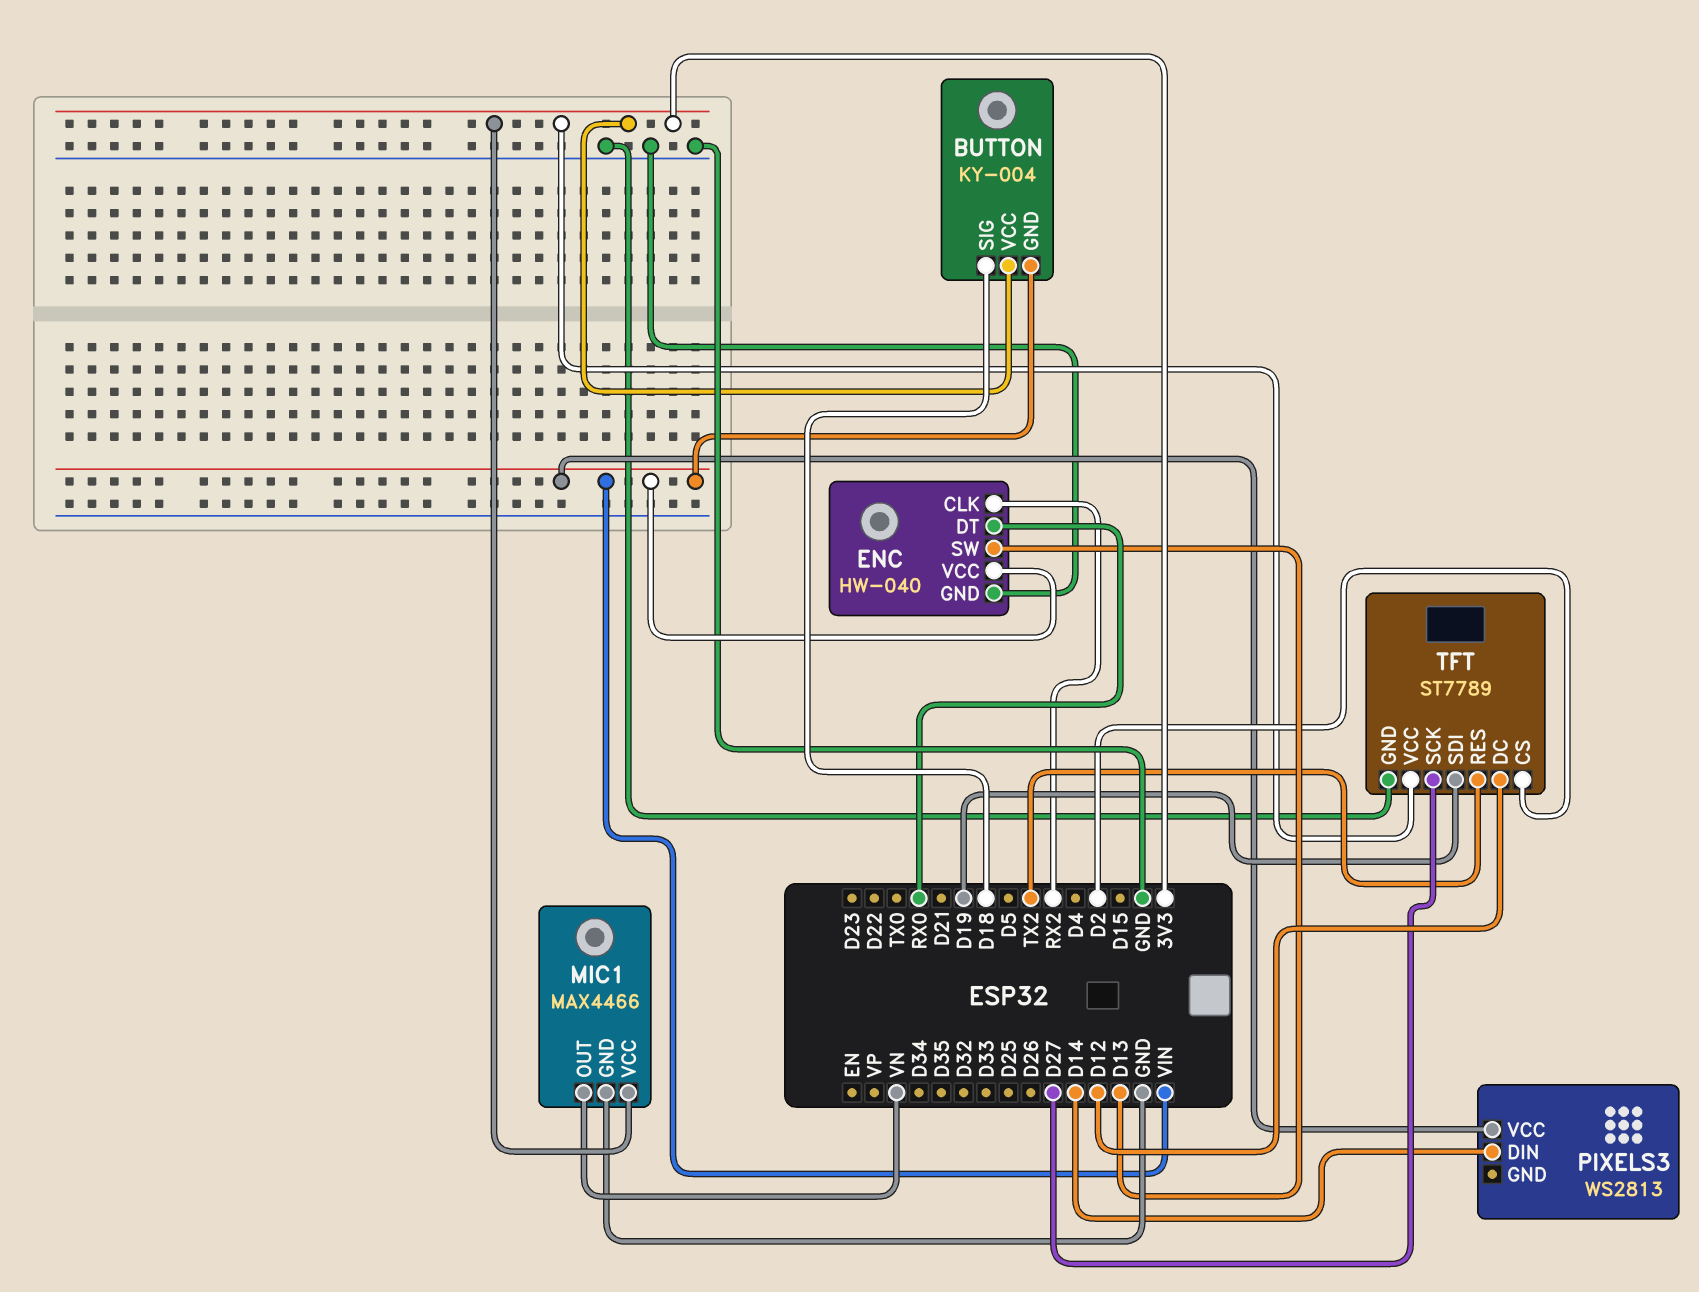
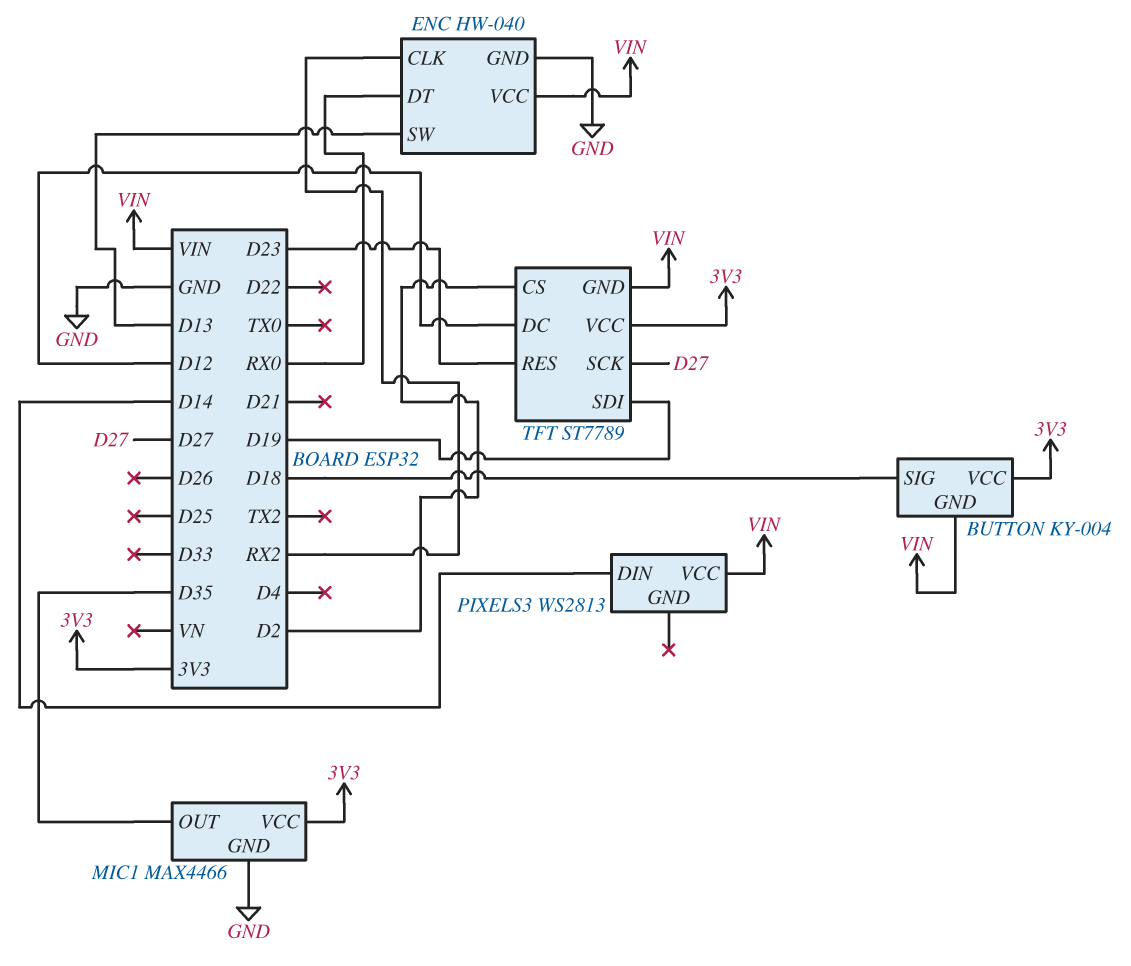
MIC1 pin OUT: VN -> D35
TFT pin GND: GND -> VIN
TFT pin RES: TX2 -> D23

